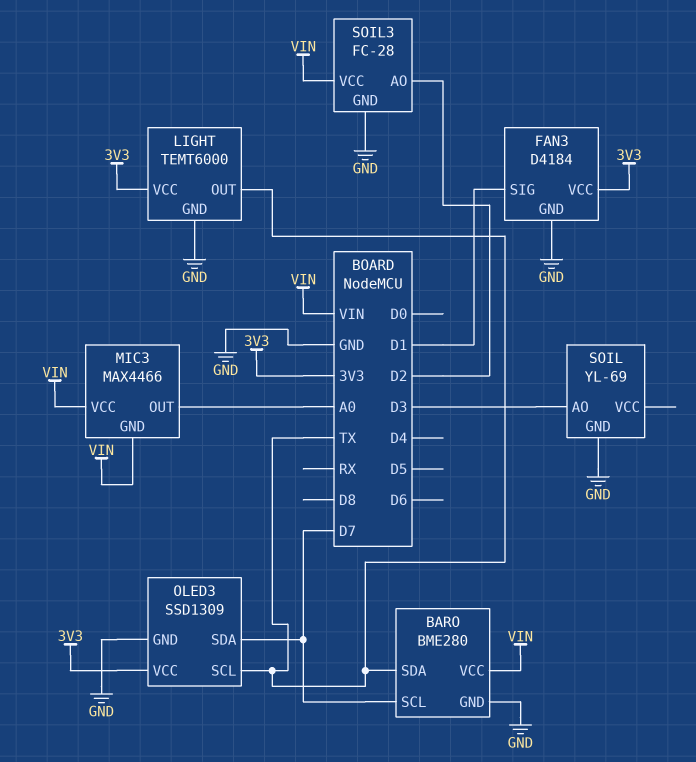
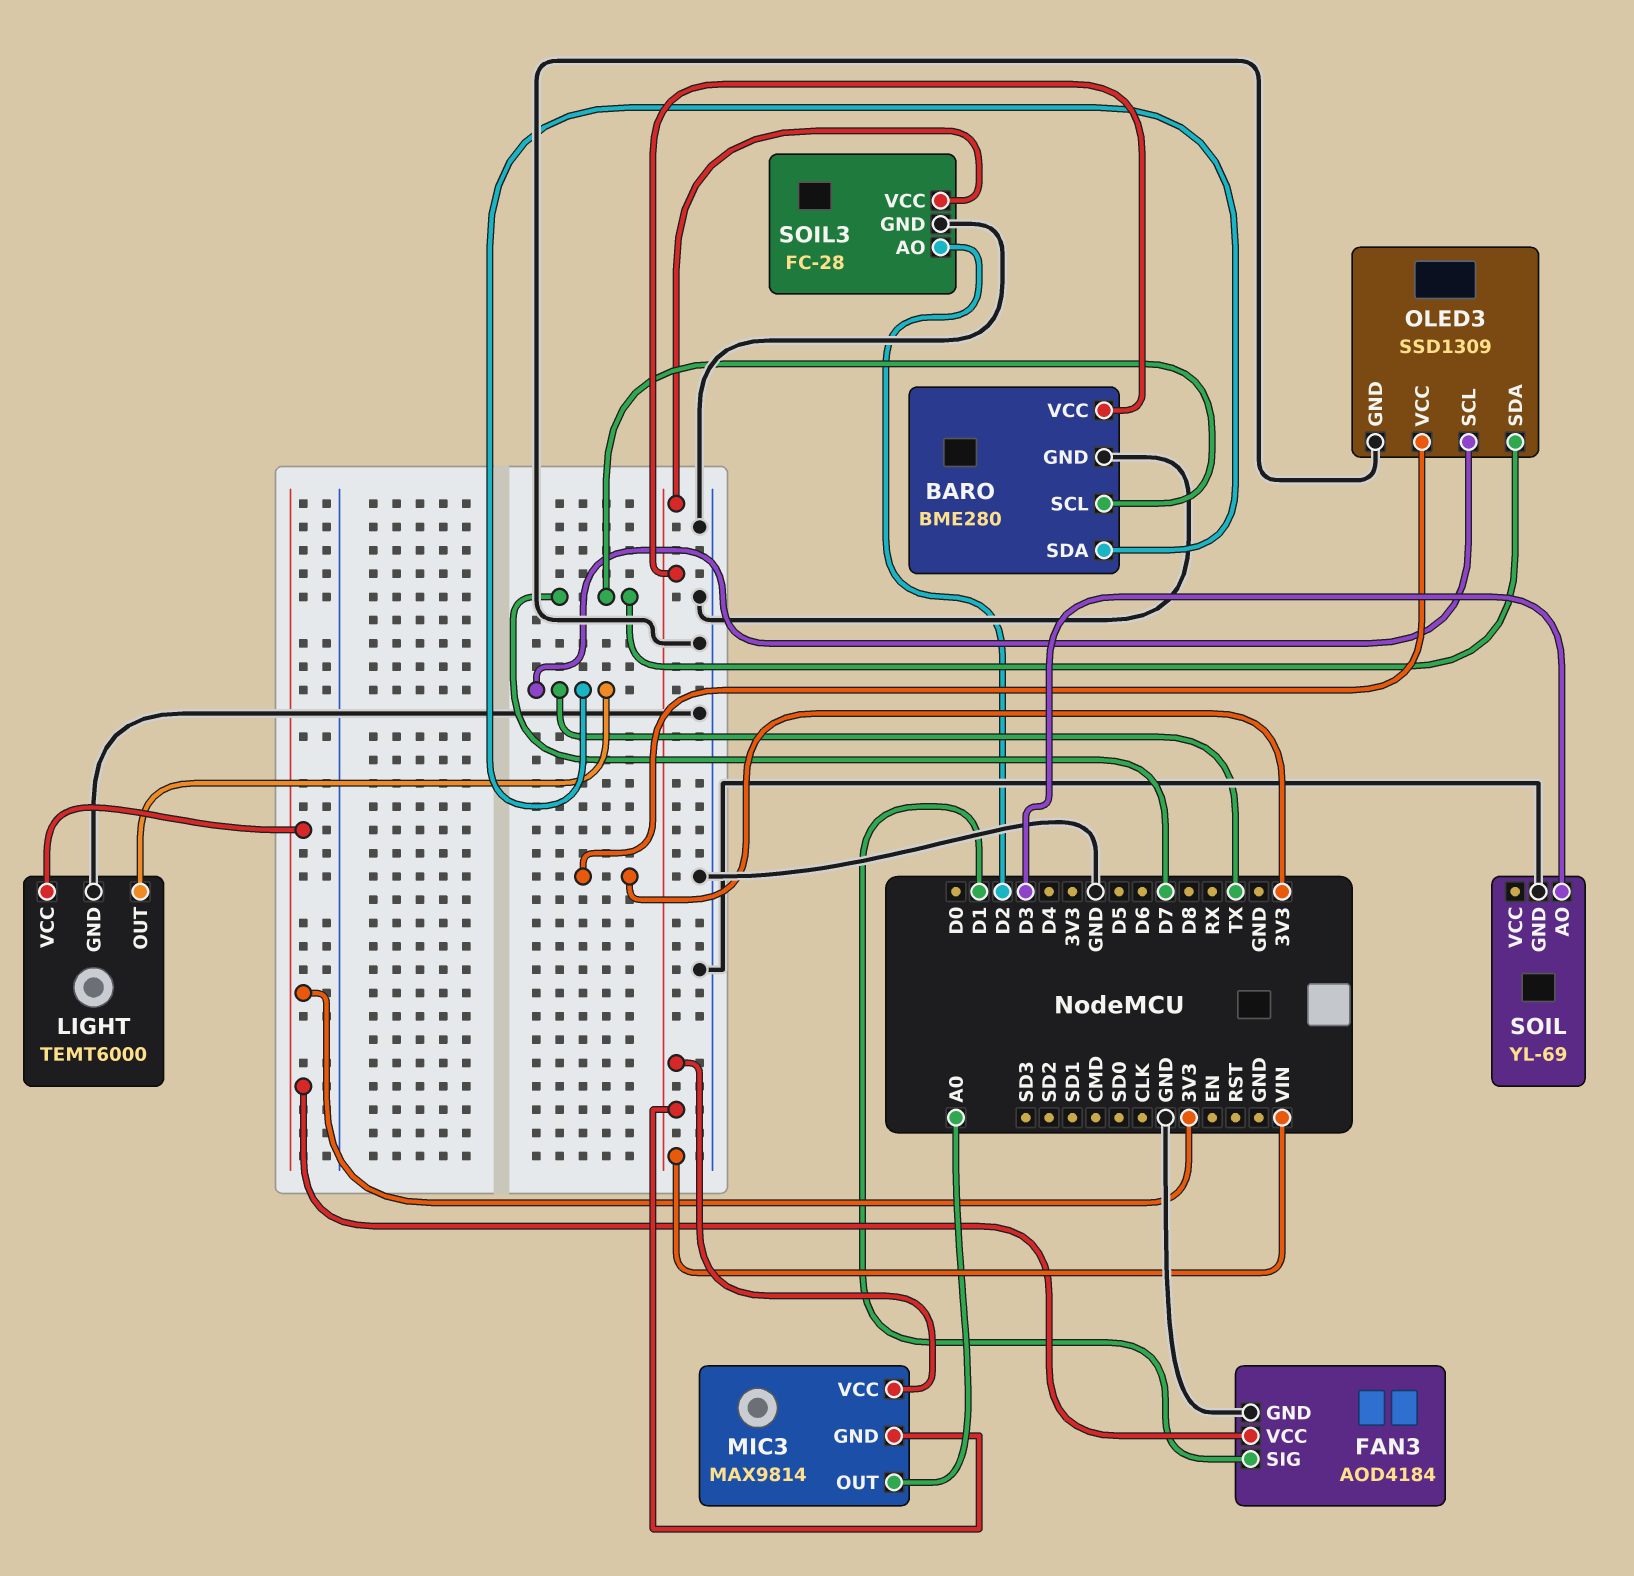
FAN3: D4184 -> AOD4184
MIC3: MAX4466 -> MAX9814

